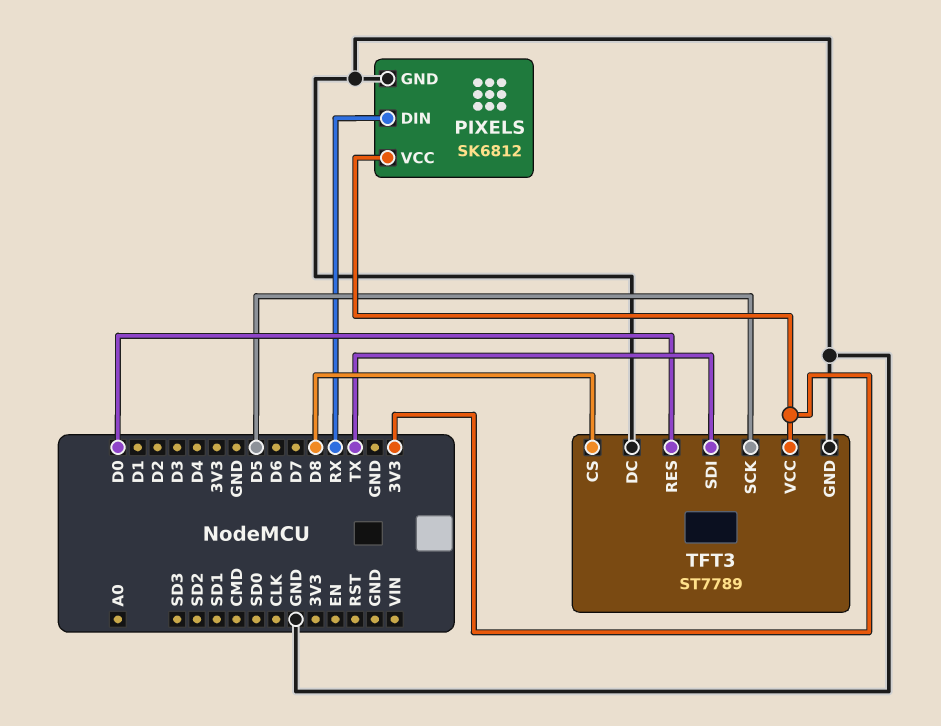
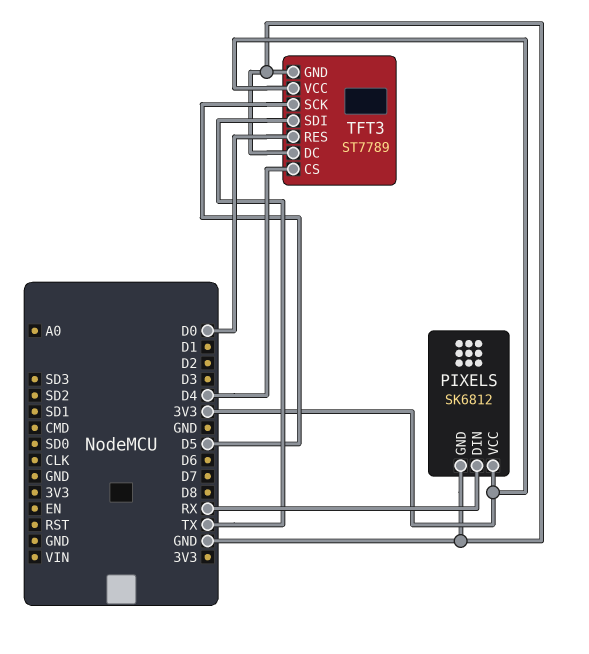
TFT3 pin CS: D8 -> D4

